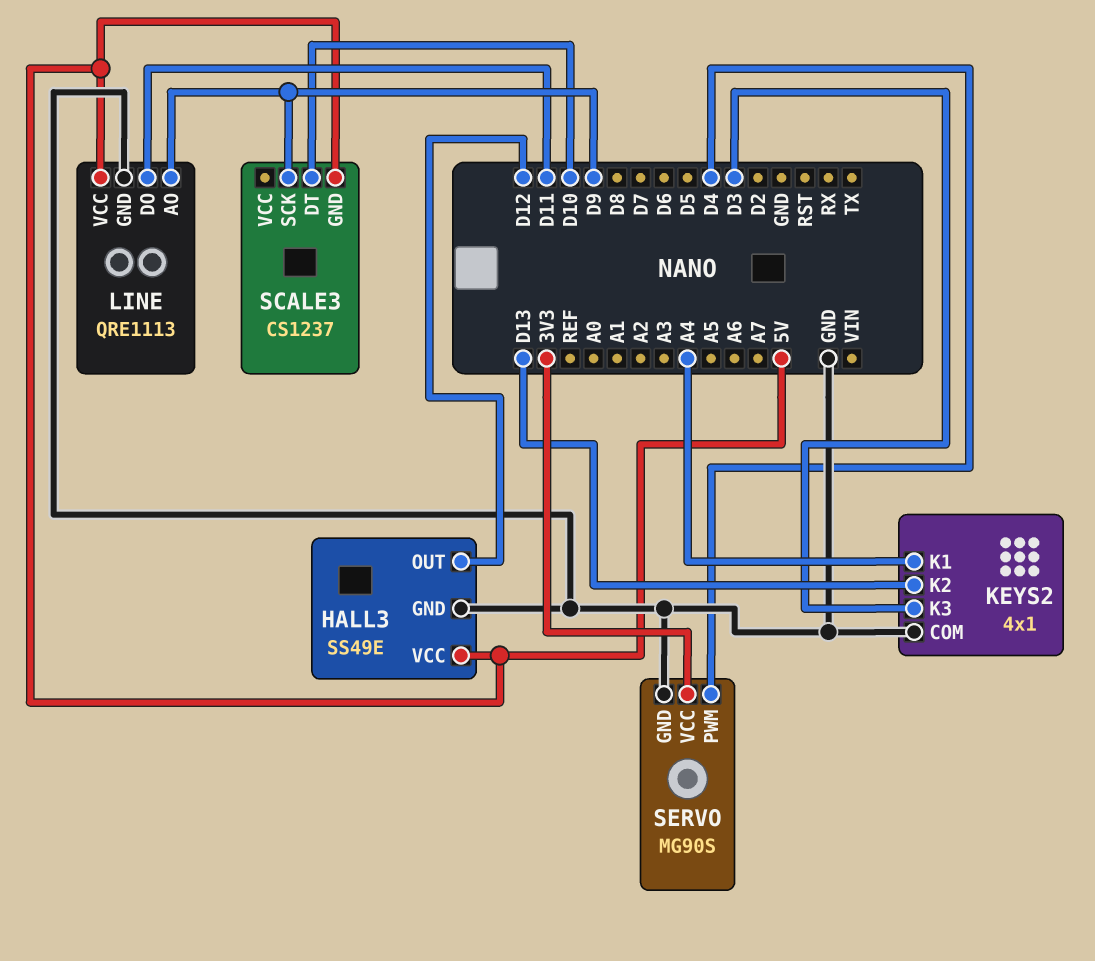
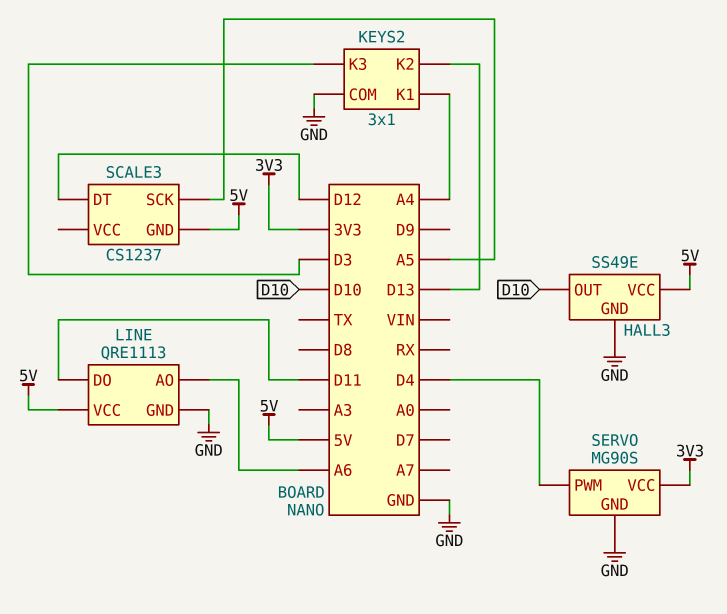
HALL3 pin OUT: D12 -> D10
KEYS2: 4x1 -> 3x1
LINE pin AO: D9 -> A6
SCALE3 pin DT: D10 -> D12
SCALE3 pin SCK: D9 -> A5

